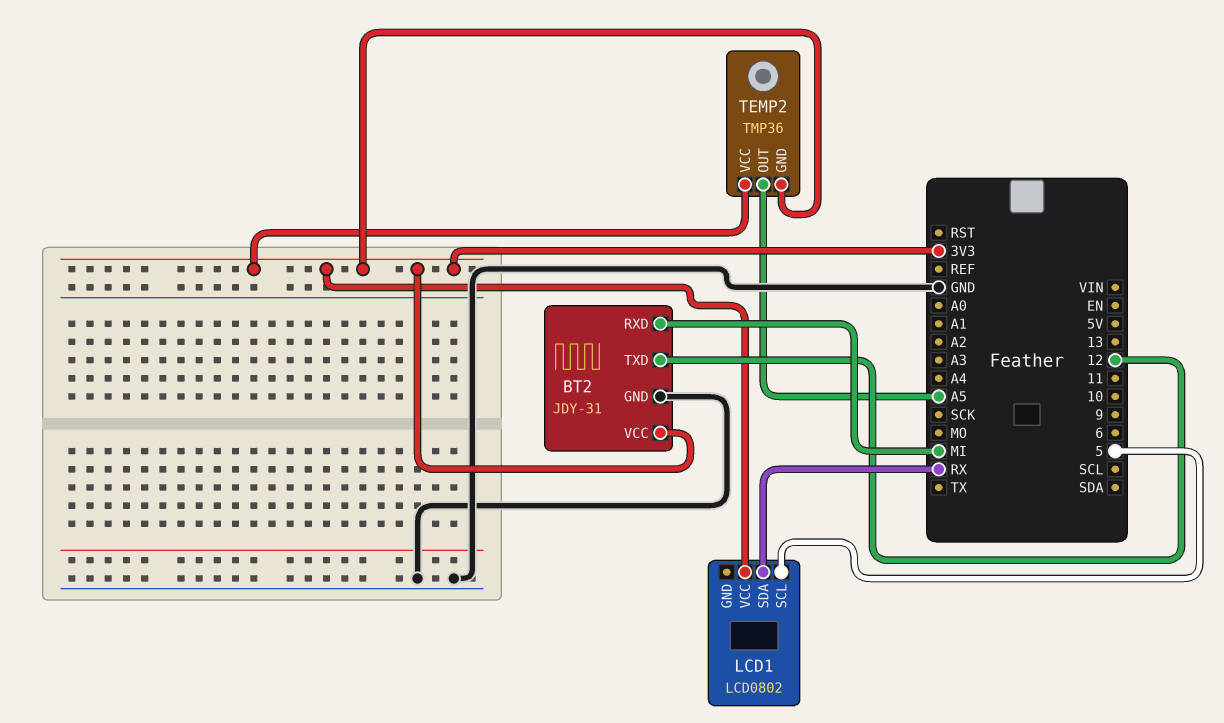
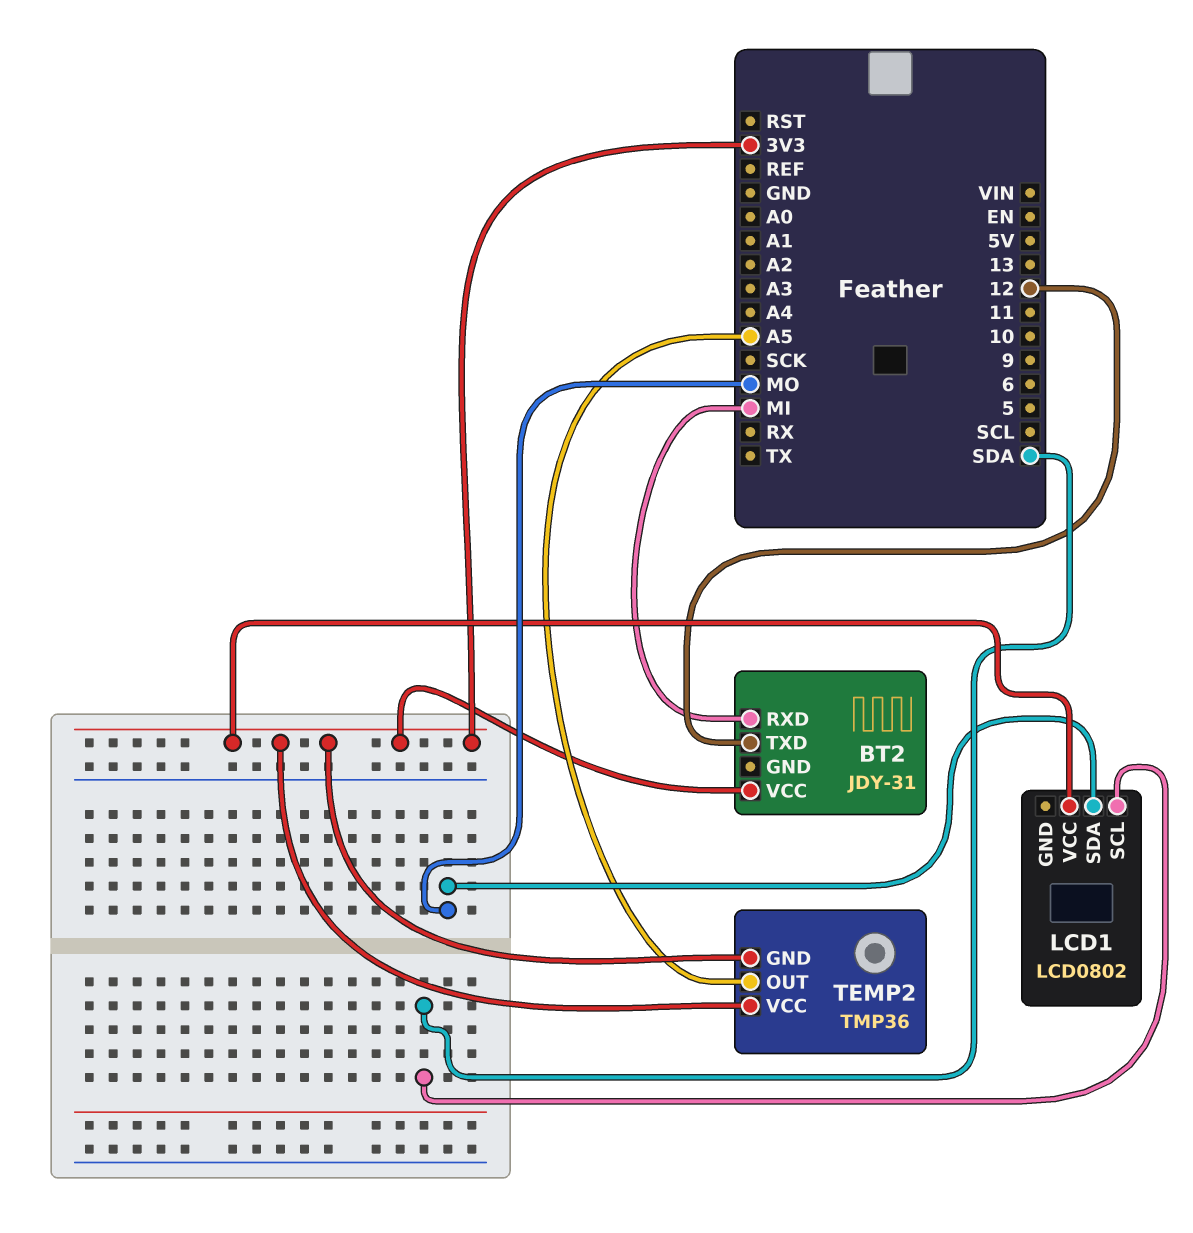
BT2 pin GND: GND -> none
LCD1 pin SCL: 5 -> SDA
LCD1 pin SDA: RX -> MO

